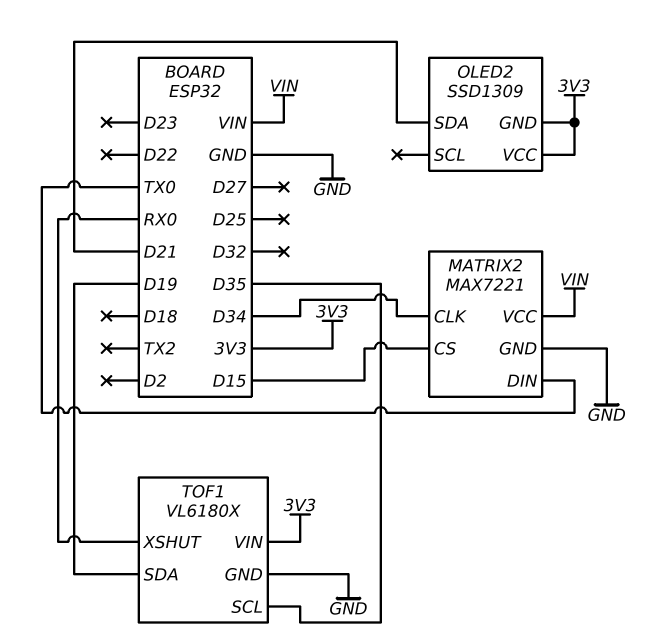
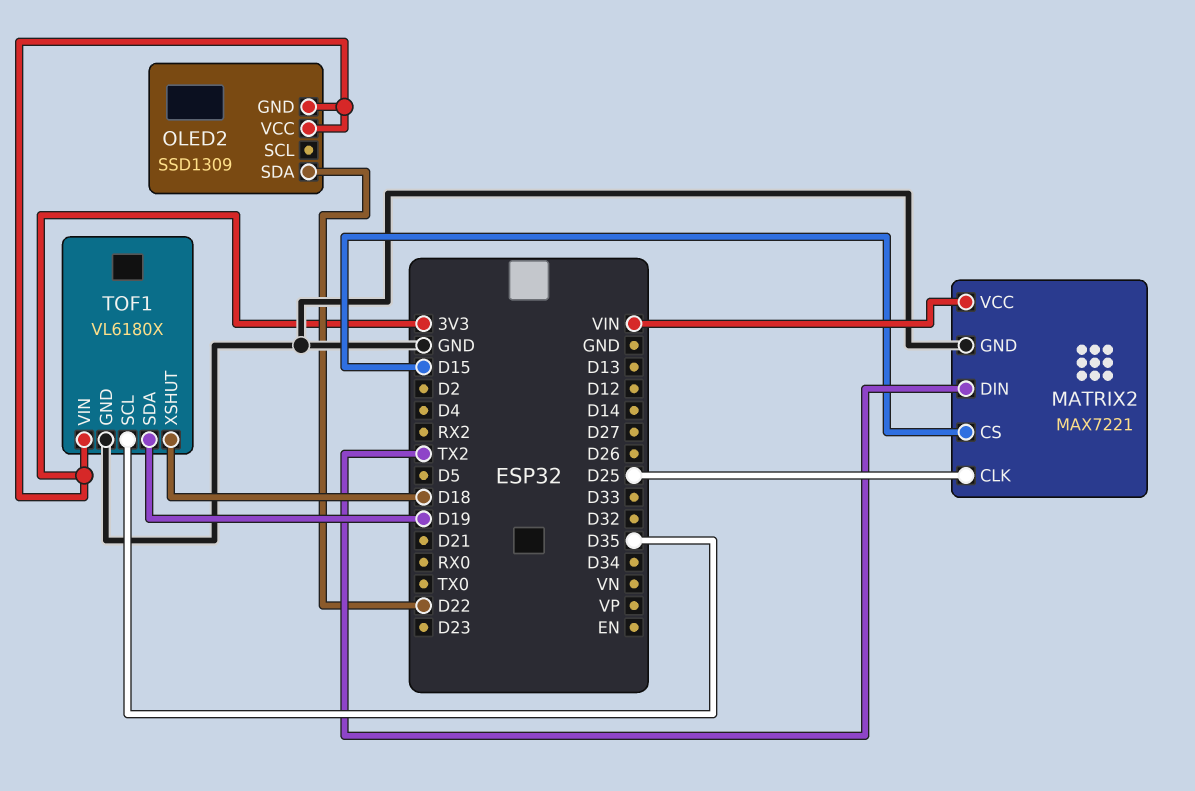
MATRIX2 pin CLK: D34 -> D25
MATRIX2 pin DIN: TX0 -> TX2
OLED2 pin SDA: D21 -> D22
TOF1 pin XSHUT: RX0 -> D18

